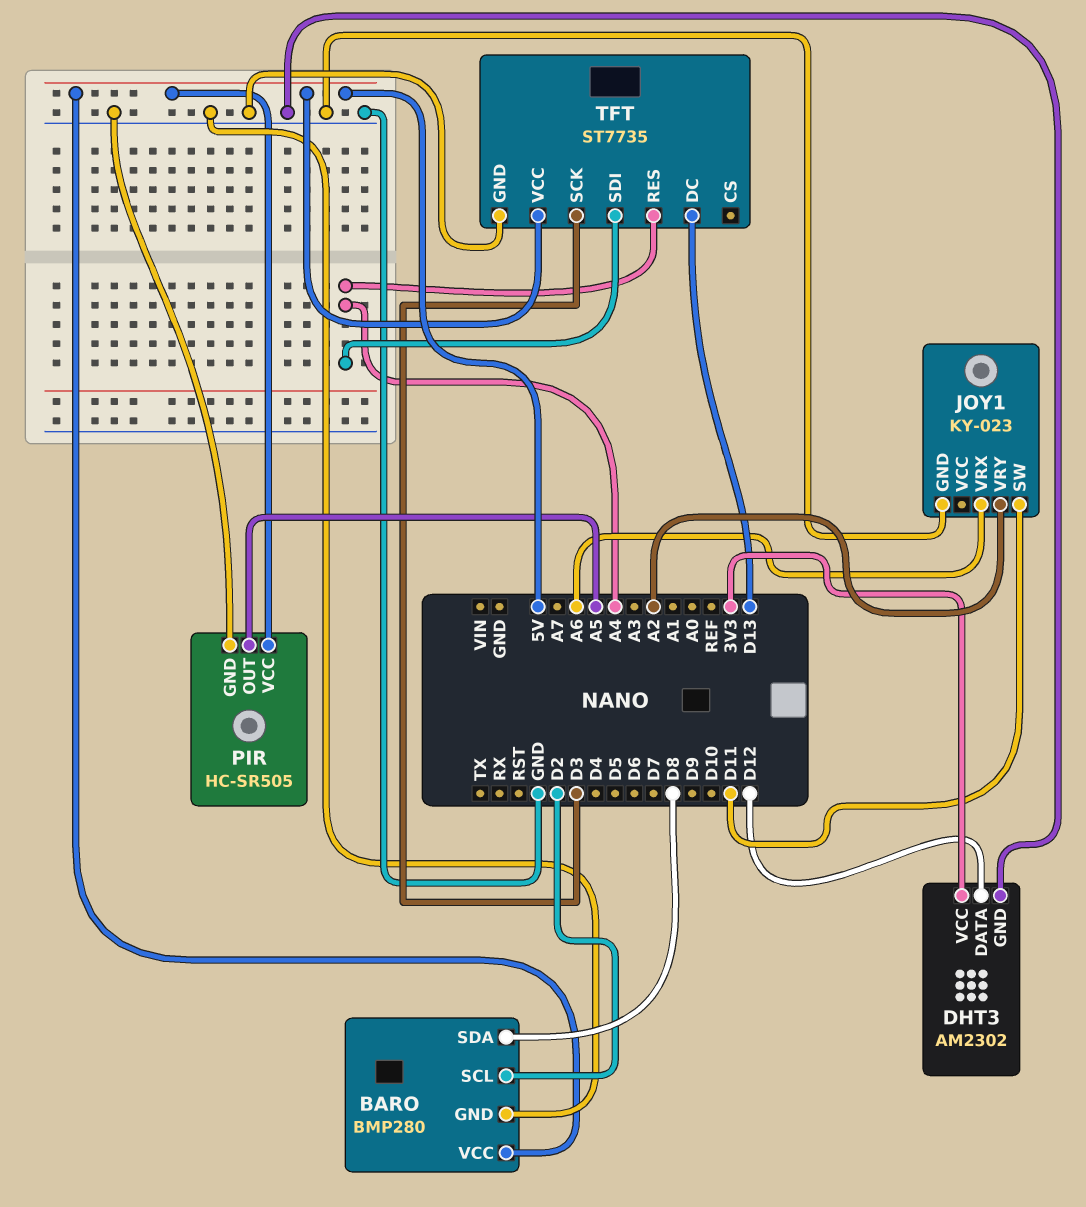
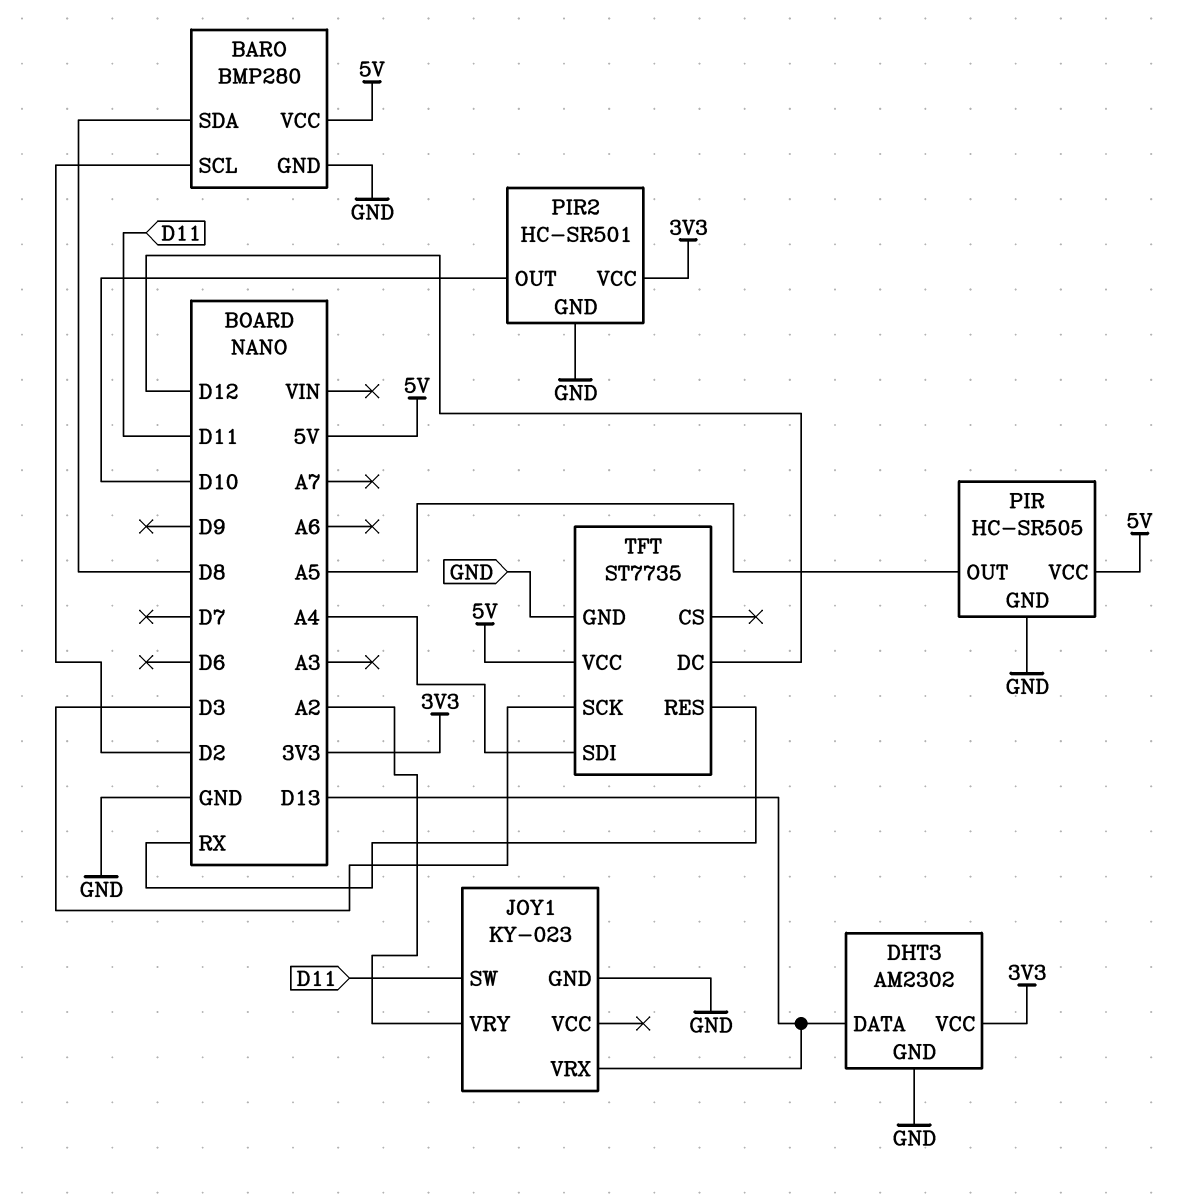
DHT3 pin DATA: D12 -> D13
JOY1 pin VRX: A6 -> D13
PIR2: none -> HC-SR501
PIR2 pin GND: none -> GND
PIR2 pin OUT: none -> D10
PIR2 pin VCC: none -> 3V3
TFT pin DC: D13 -> D12
TFT pin RES: A4 -> RX

